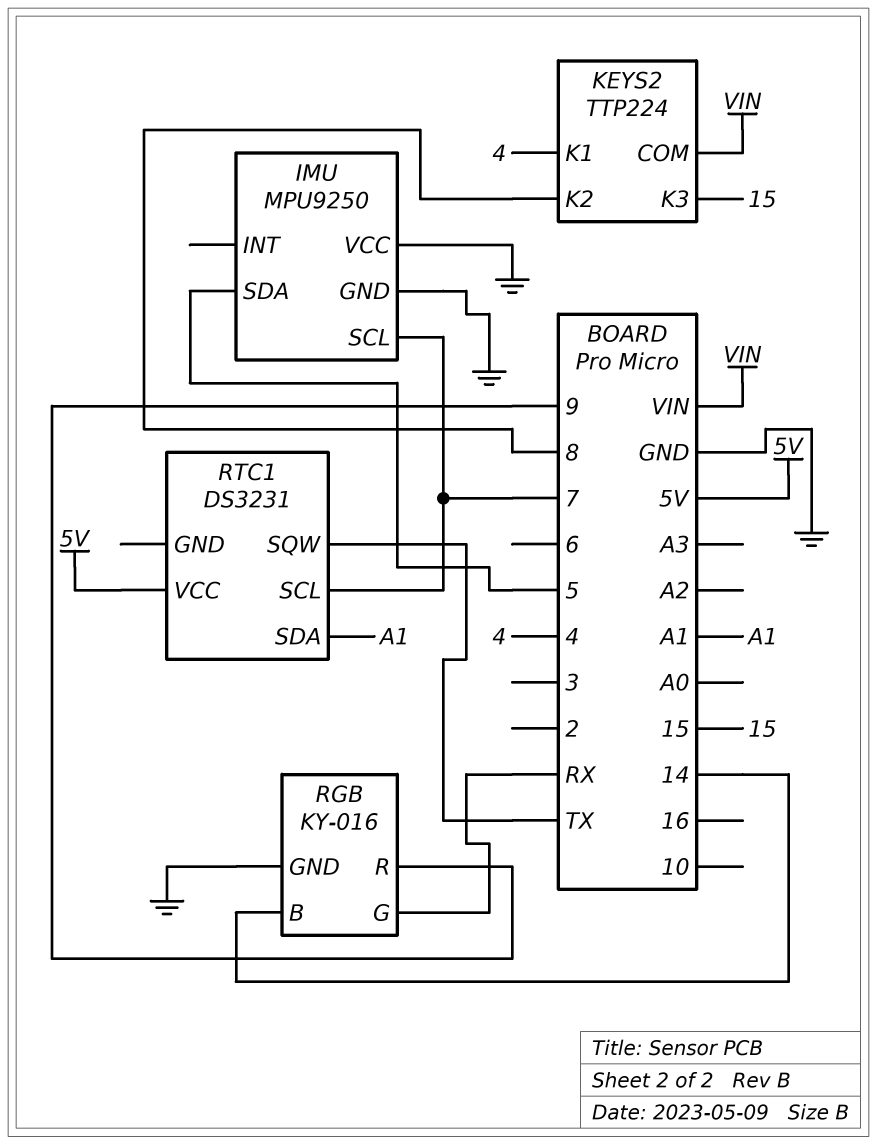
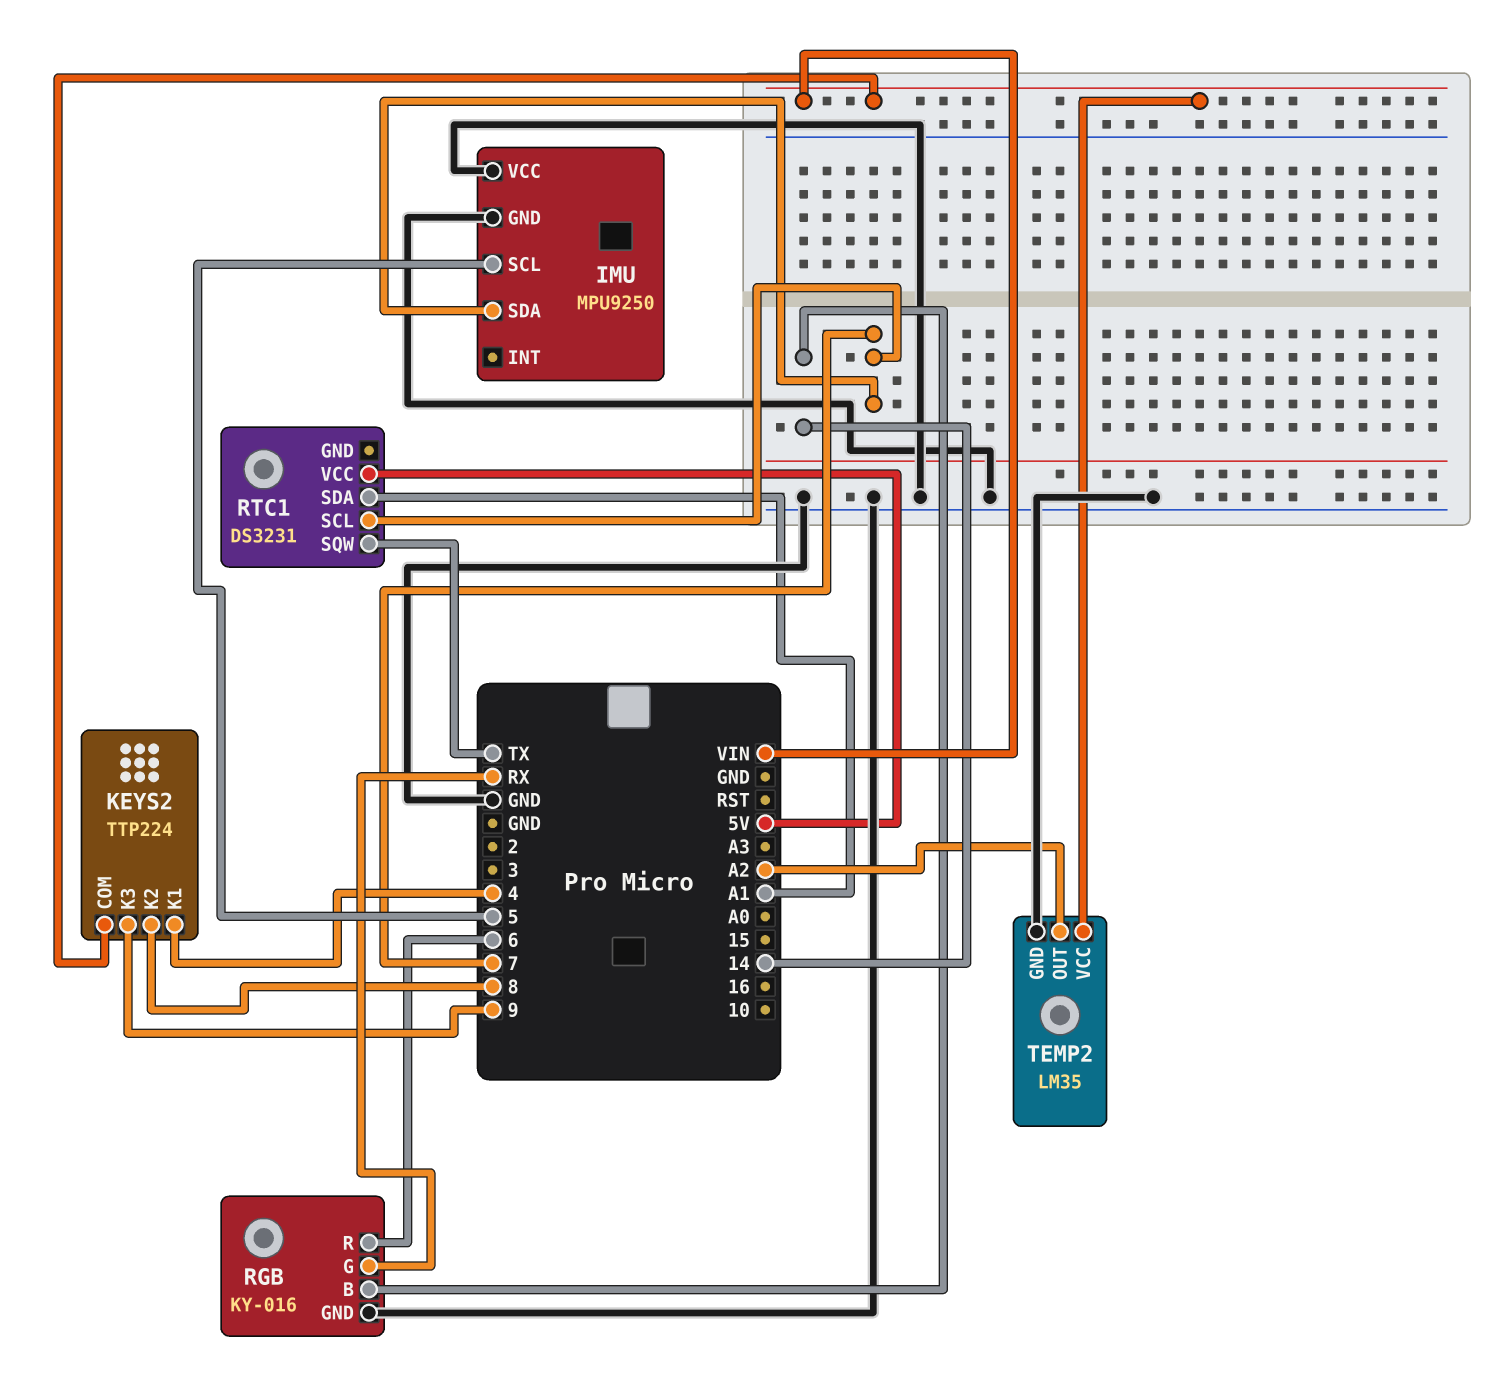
IMU pin SCL: 7 -> 5
IMU pin SDA: 5 -> 7
KEYS2 pin K3: 15 -> 9
RGB pin R: 9 -> 6
TEMP2: none -> LM35
TEMP2 pin GND: none -> GND
TEMP2 pin OUT: none -> A2
TEMP2 pin VCC: none -> VIN

